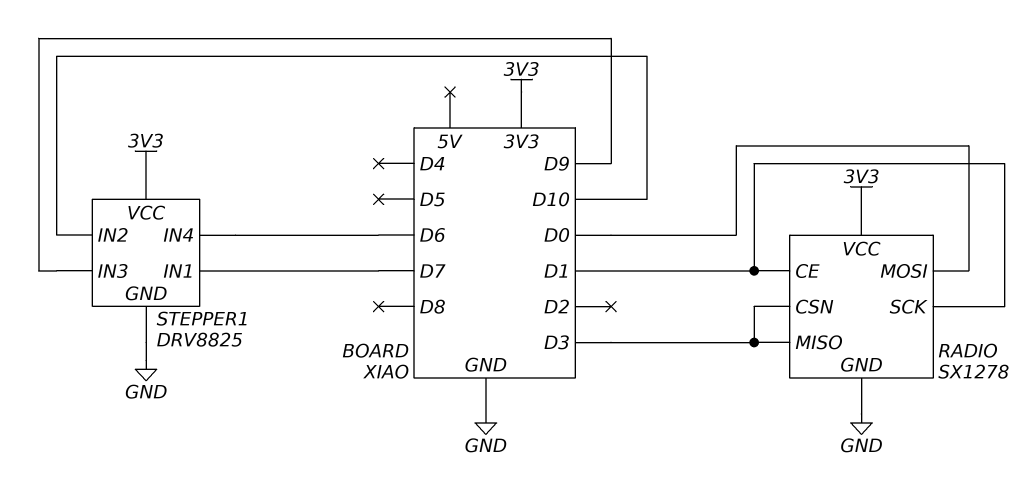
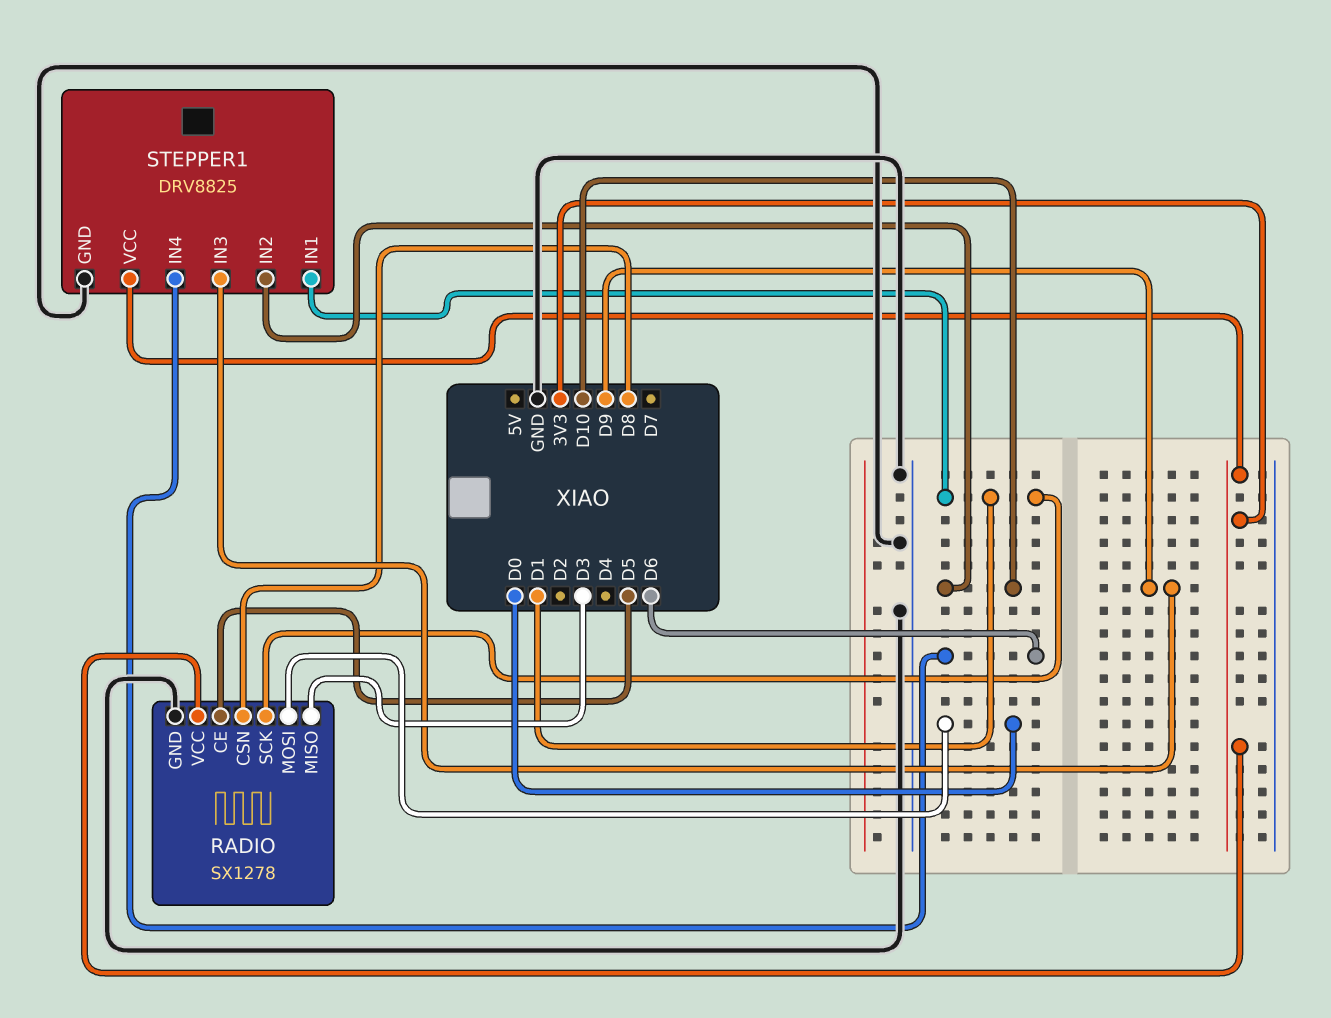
RADIO pin CE: D1 -> D5
RADIO pin CSN: D3 -> D8
STEPPER1 pin IN1: D7 -> D1

